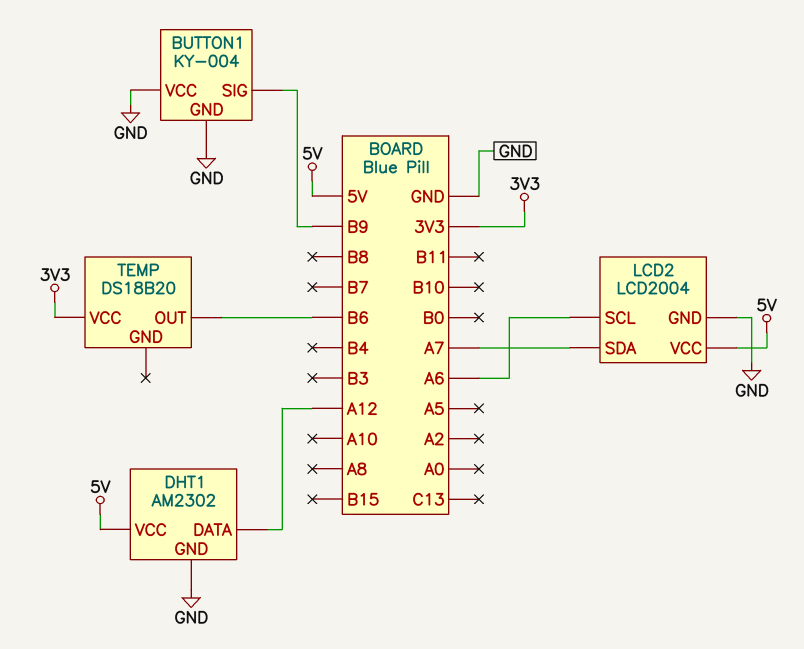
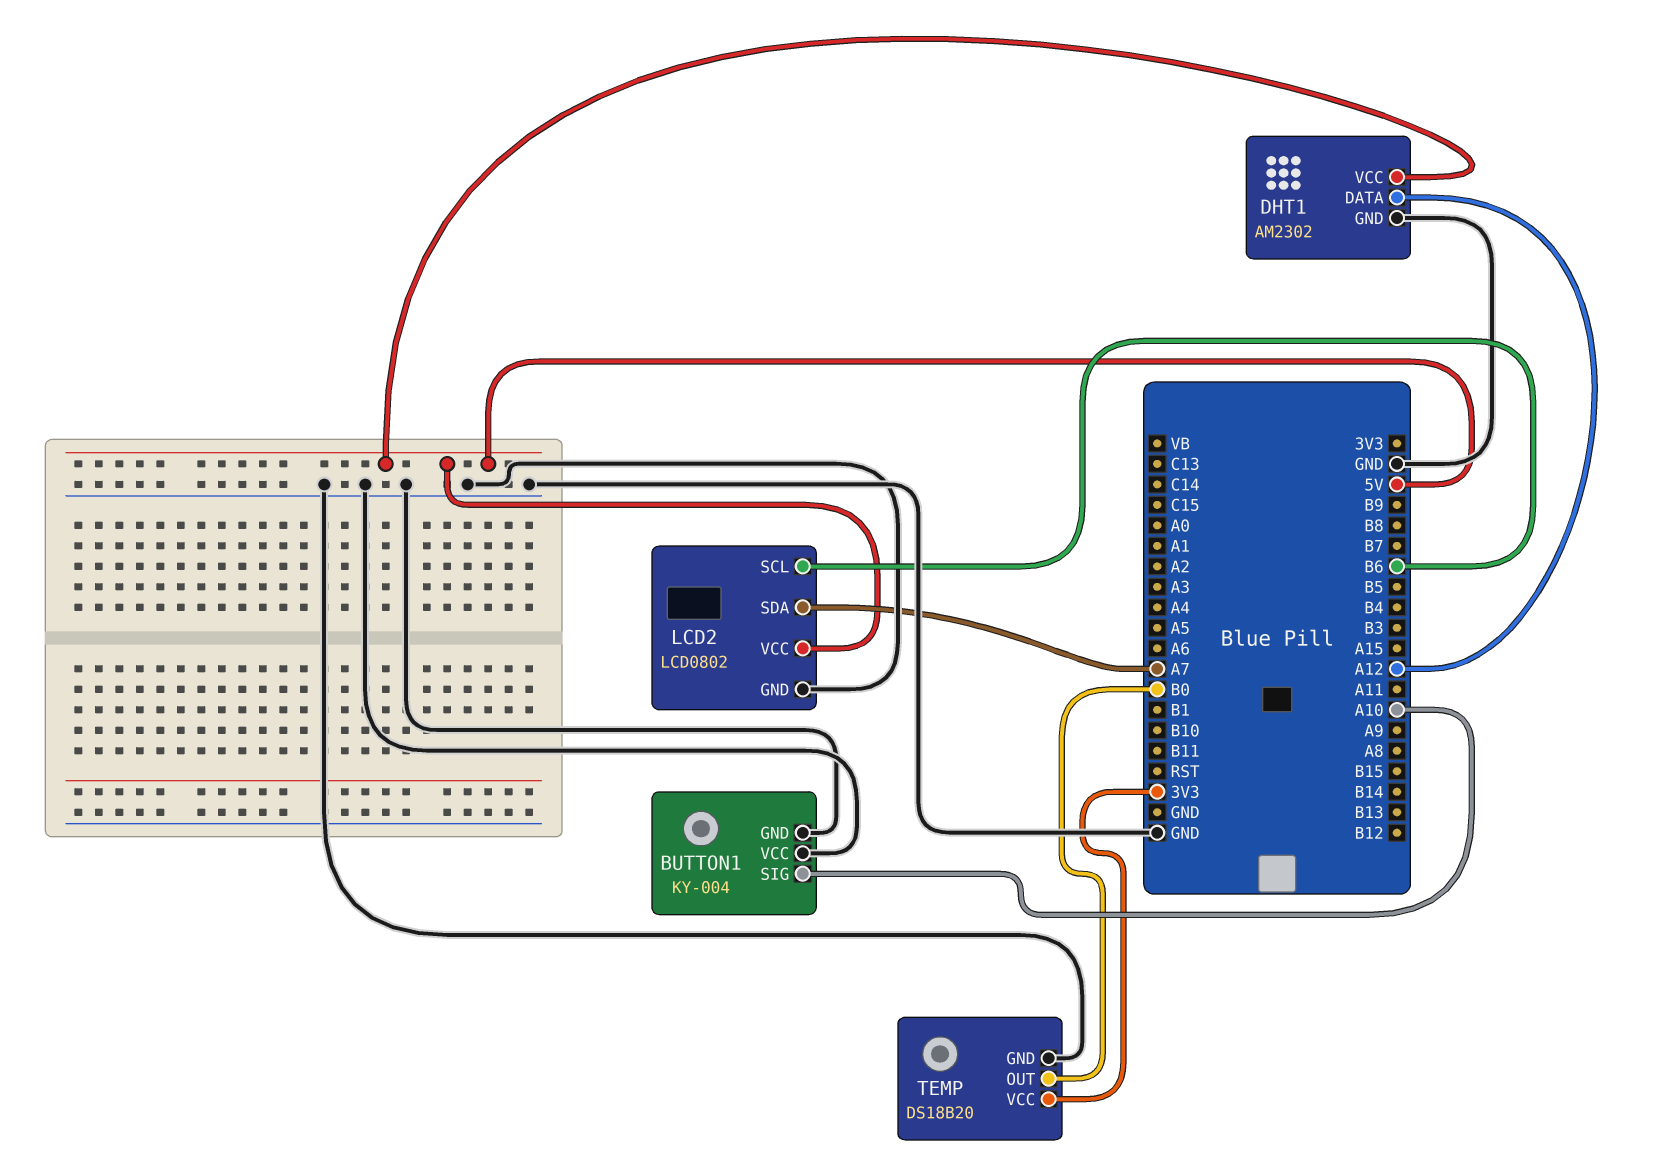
BUTTON1 pin SIG: B9 -> A10
LCD2: LCD2004 -> LCD0802
LCD2 pin SCL: A6 -> B6
TEMP pin GND: none -> GND
TEMP pin OUT: B6 -> B0

